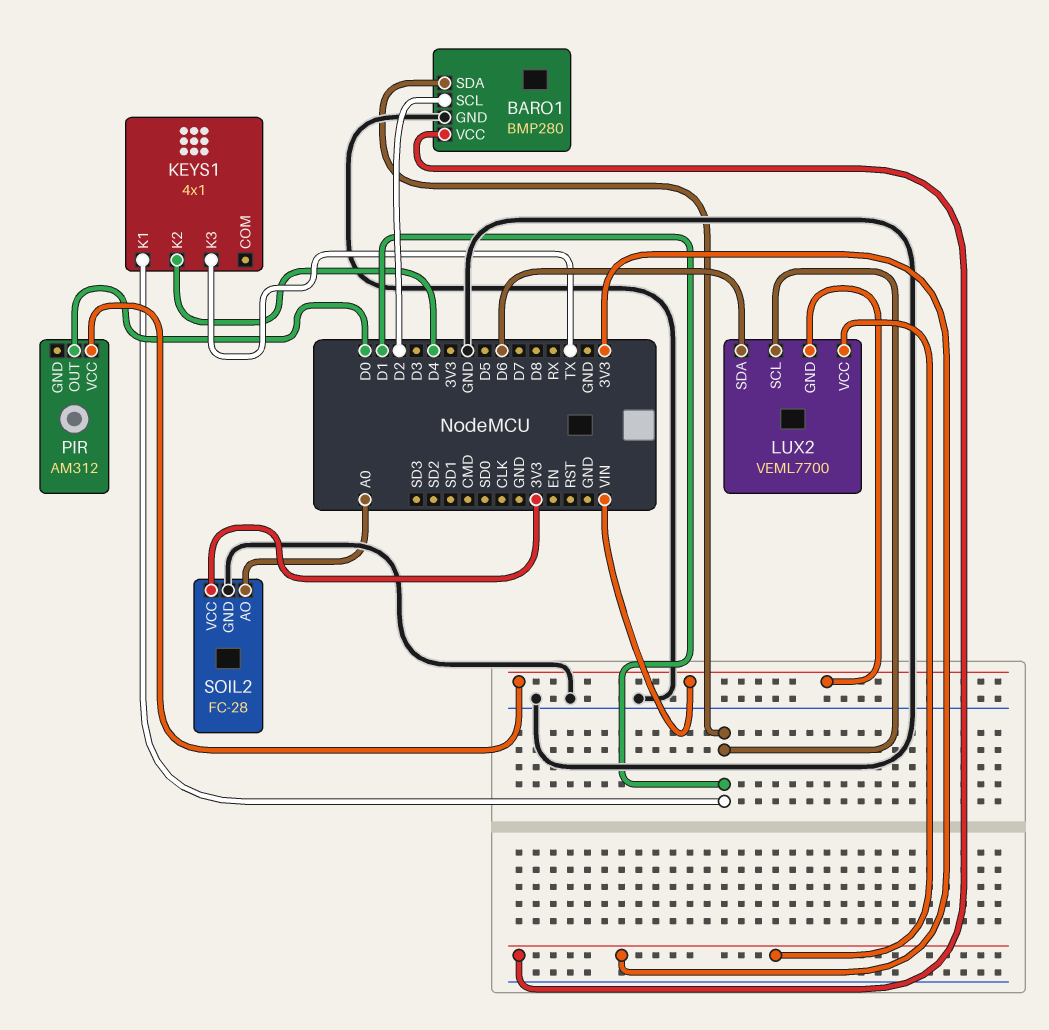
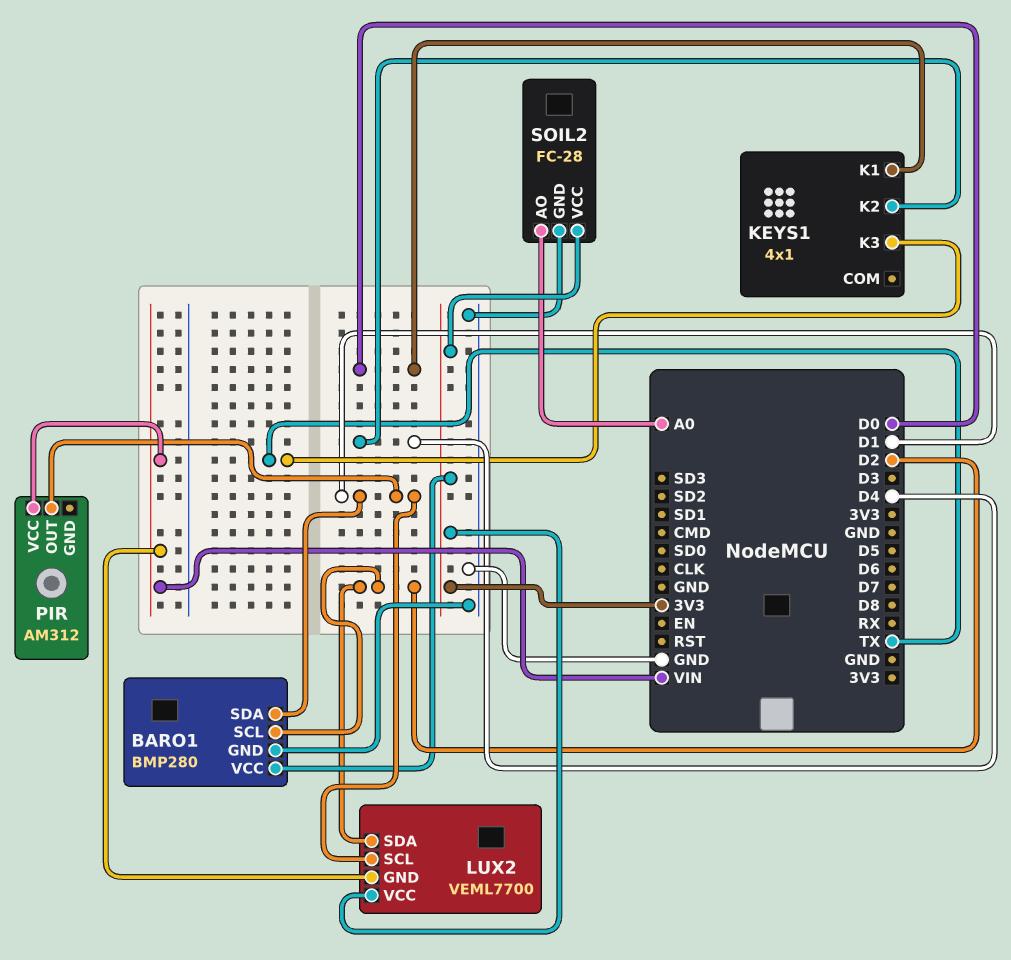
KEYS1 pin K1: D1 -> D0
LUX2 pin SDA: D6 -> D2
PIR pin OUT: D0 -> D1

